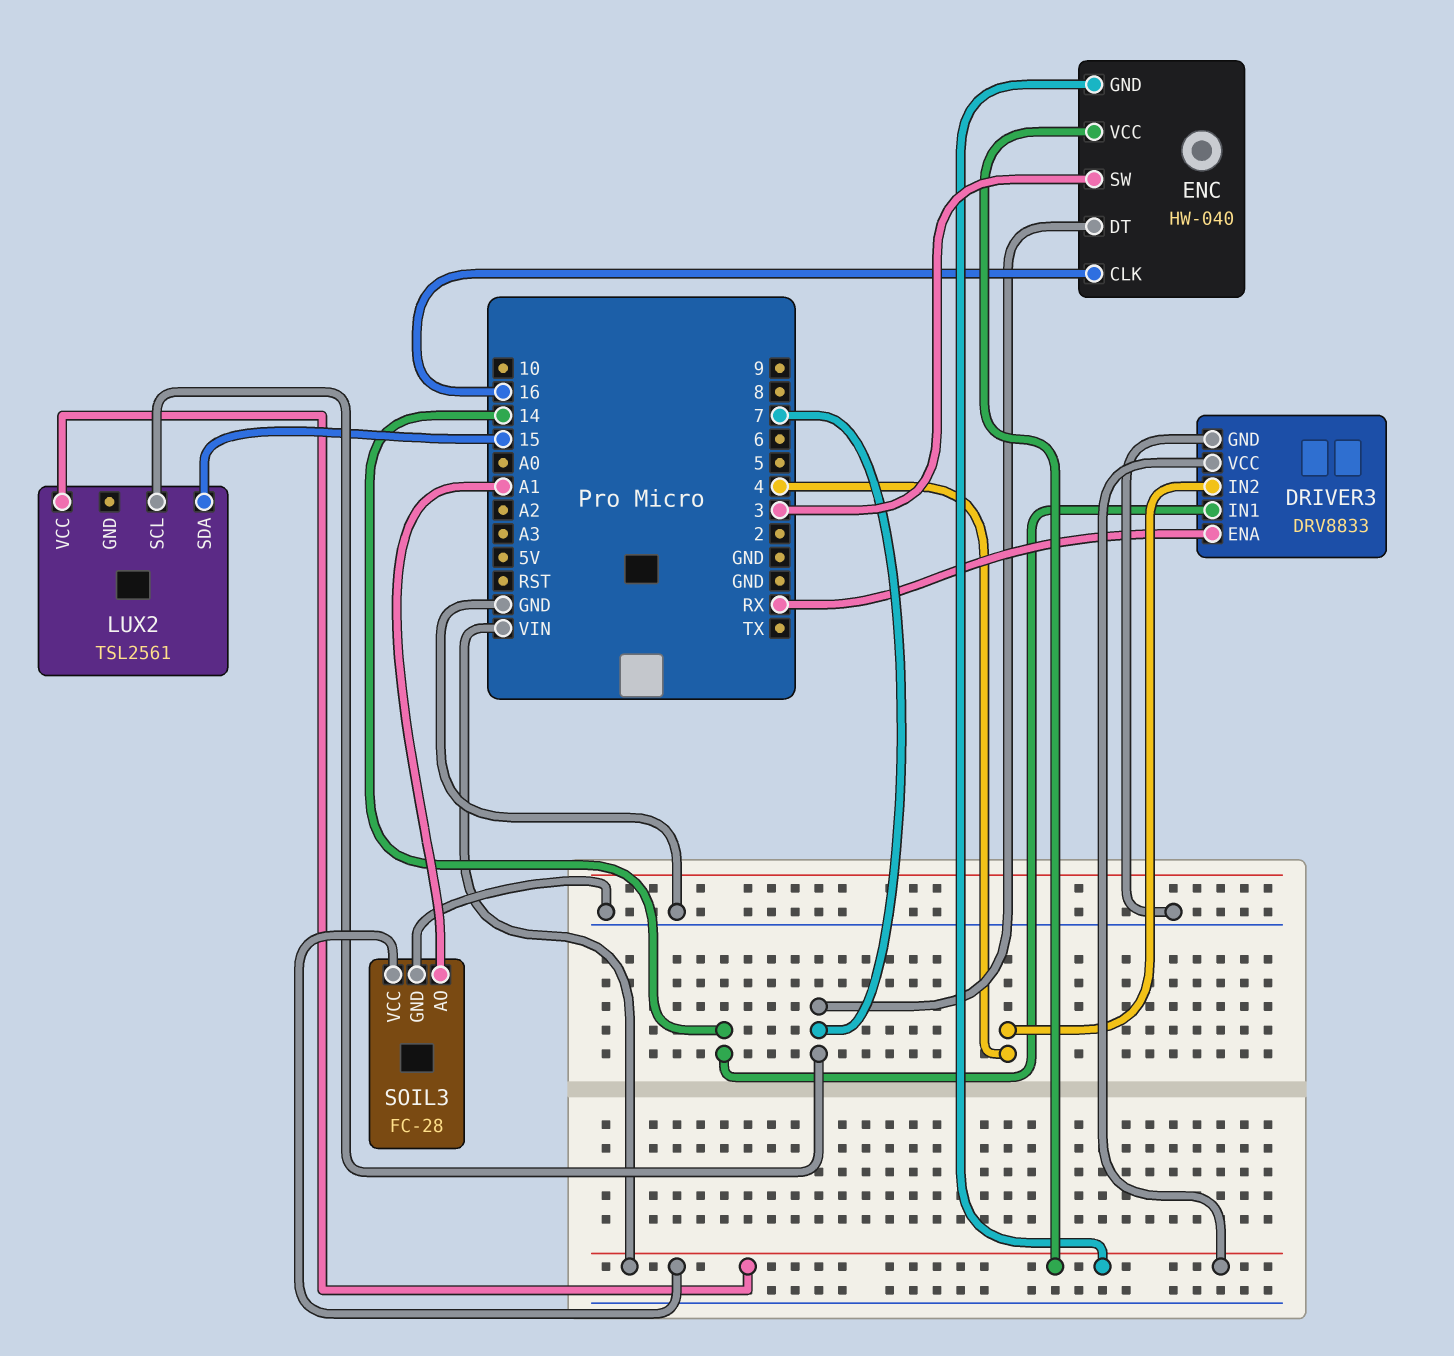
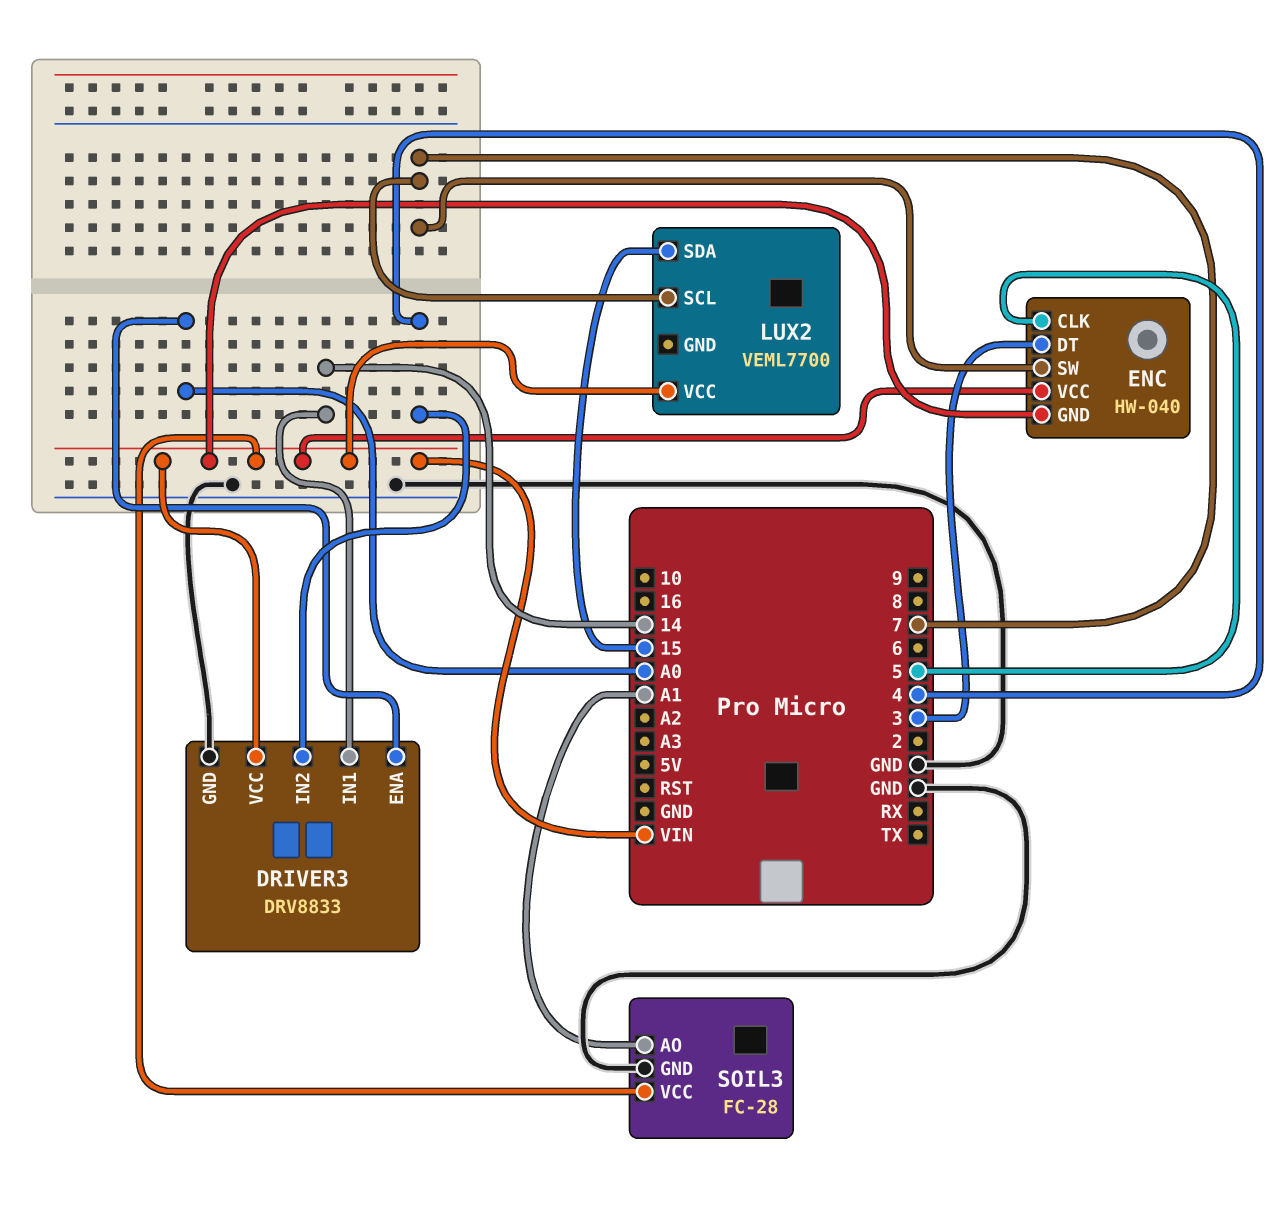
DRIVER3 pin ENA: RX -> A0
ENC pin CLK: 16 -> 5
ENC pin DT: 7 -> 3
ENC pin SW: 3 -> 7
LUX2: TSL2561 -> VEML7700

